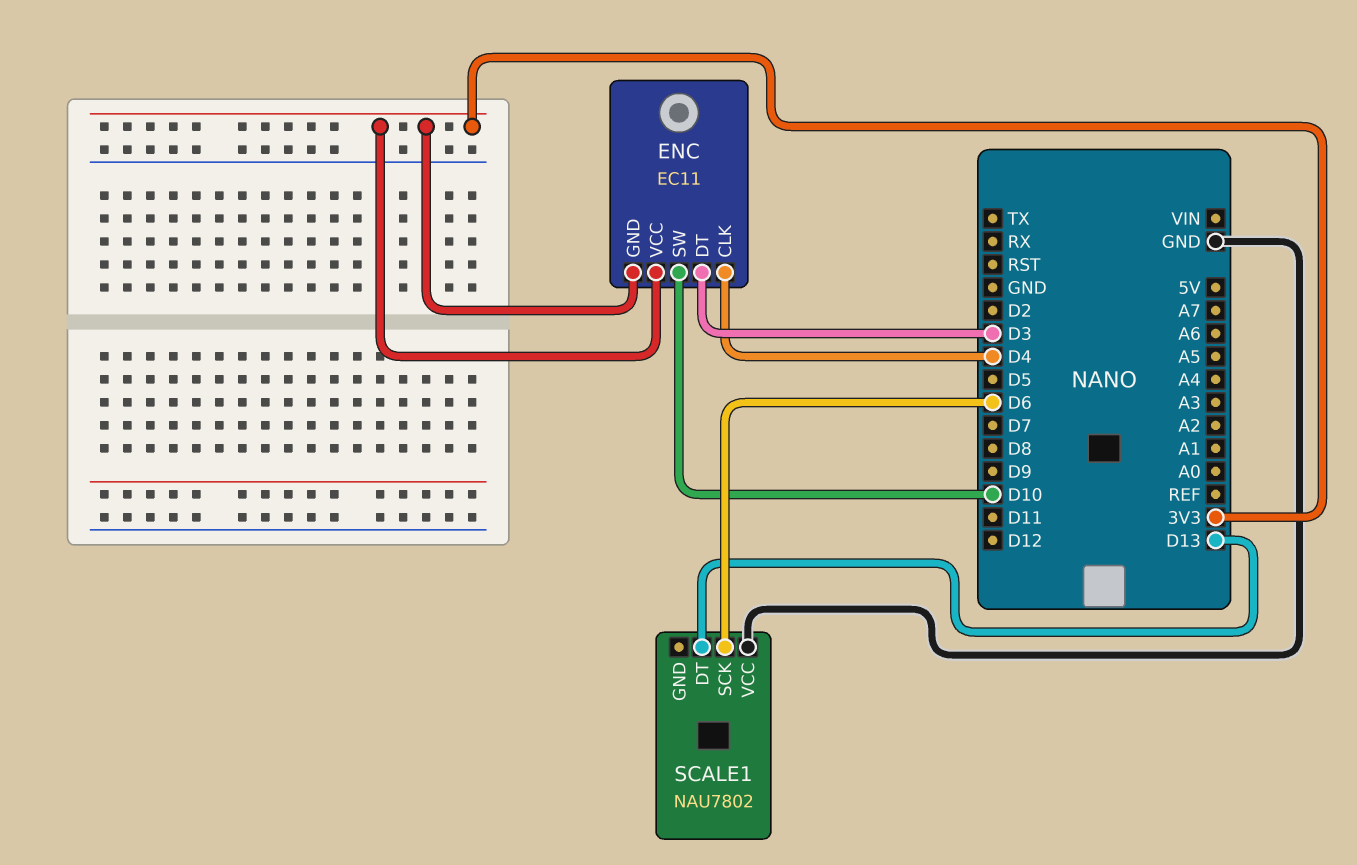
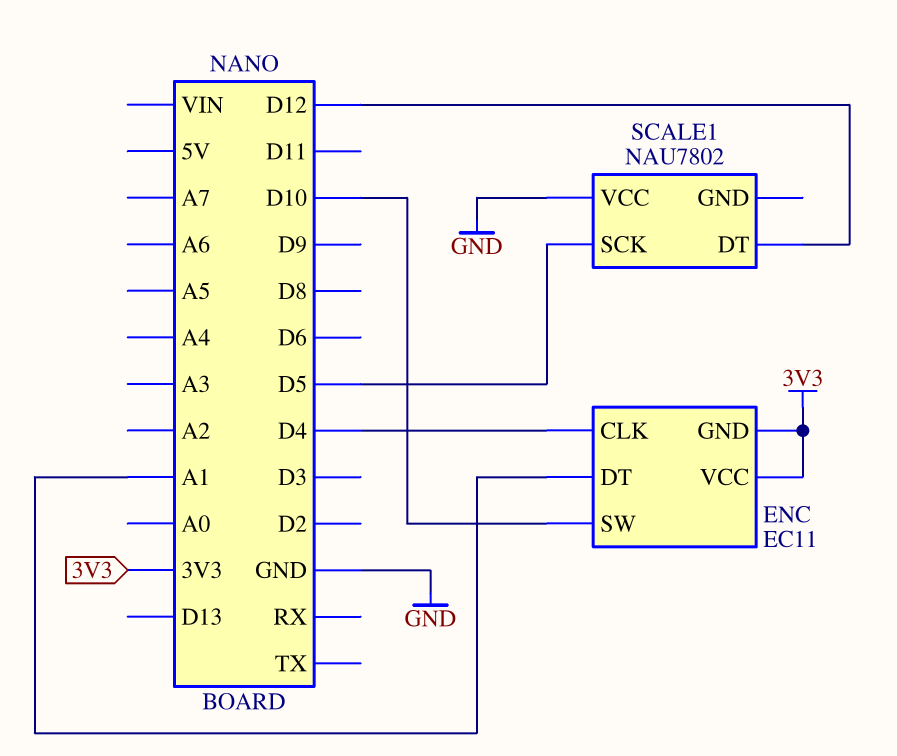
ENC pin DT: D3 -> A1
SCALE1 pin DT: D13 -> D12
SCALE1 pin SCK: D6 -> D5

